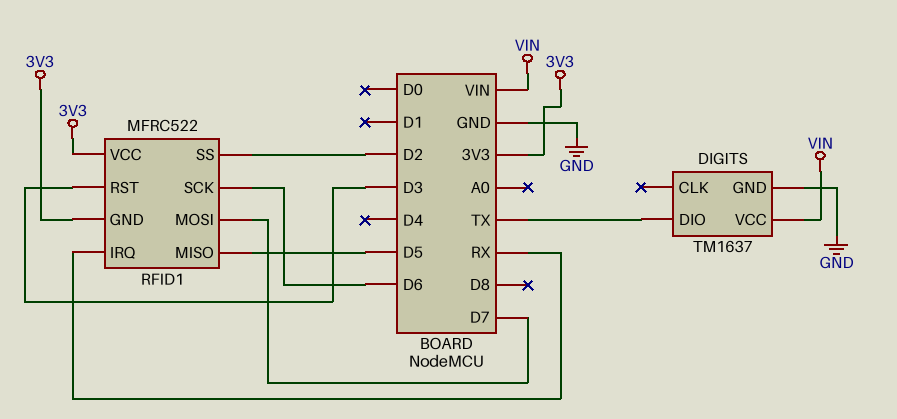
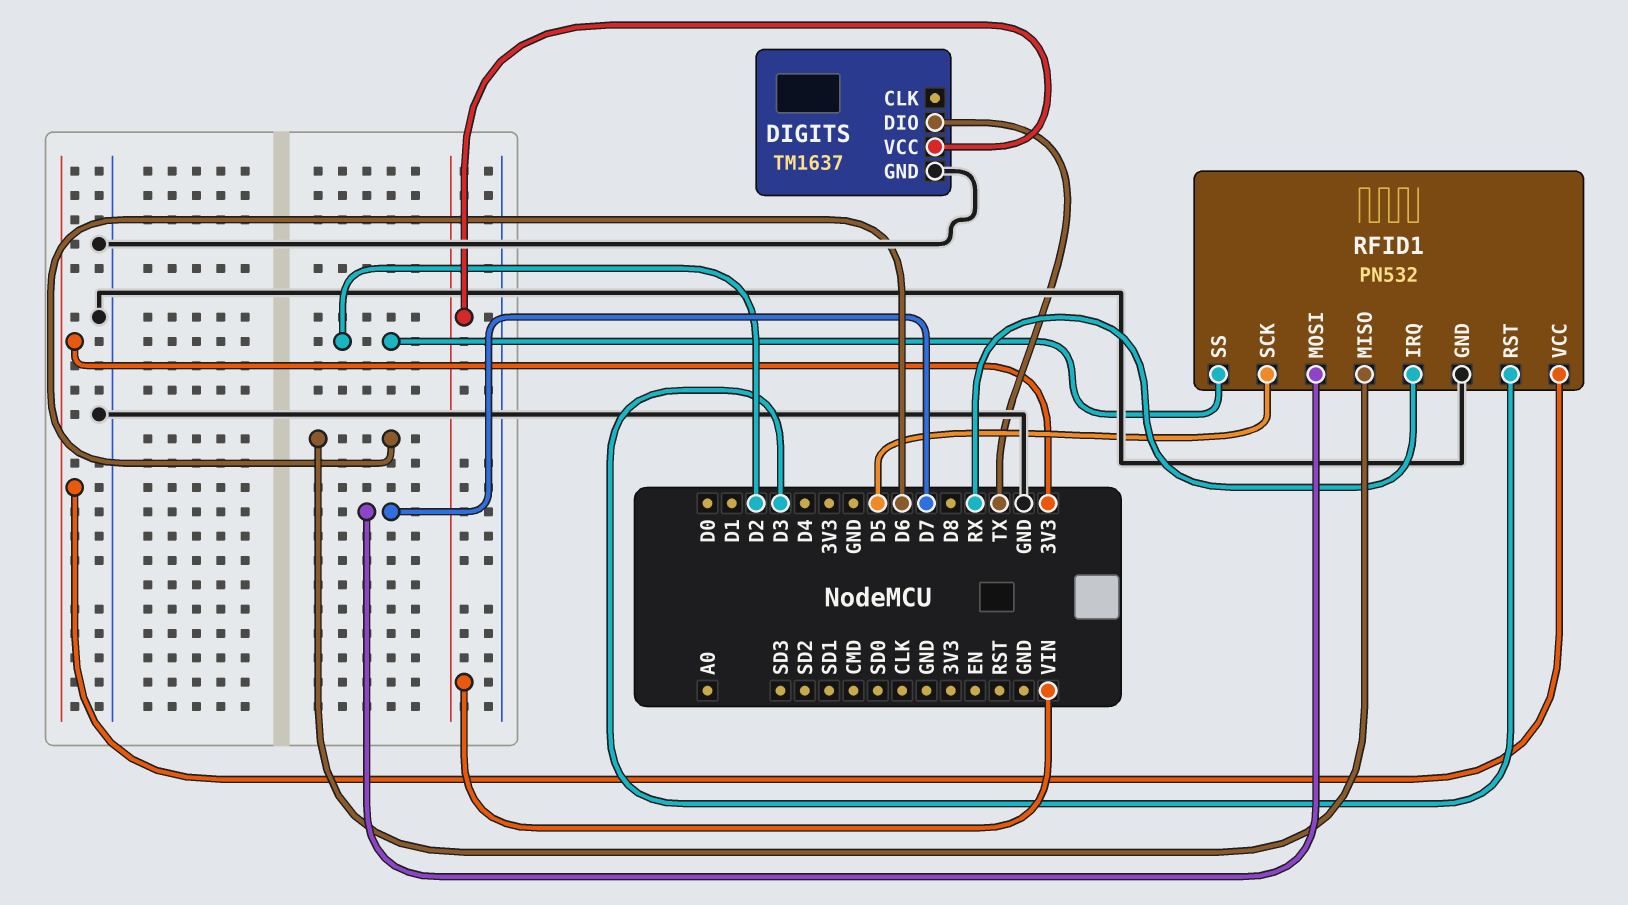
RFID1: MFRC522 -> PN532
RFID1 pin GND: 3V3 -> GND
RFID1 pin MISO: D5 -> D6
RFID1 pin SCK: D6 -> D5

